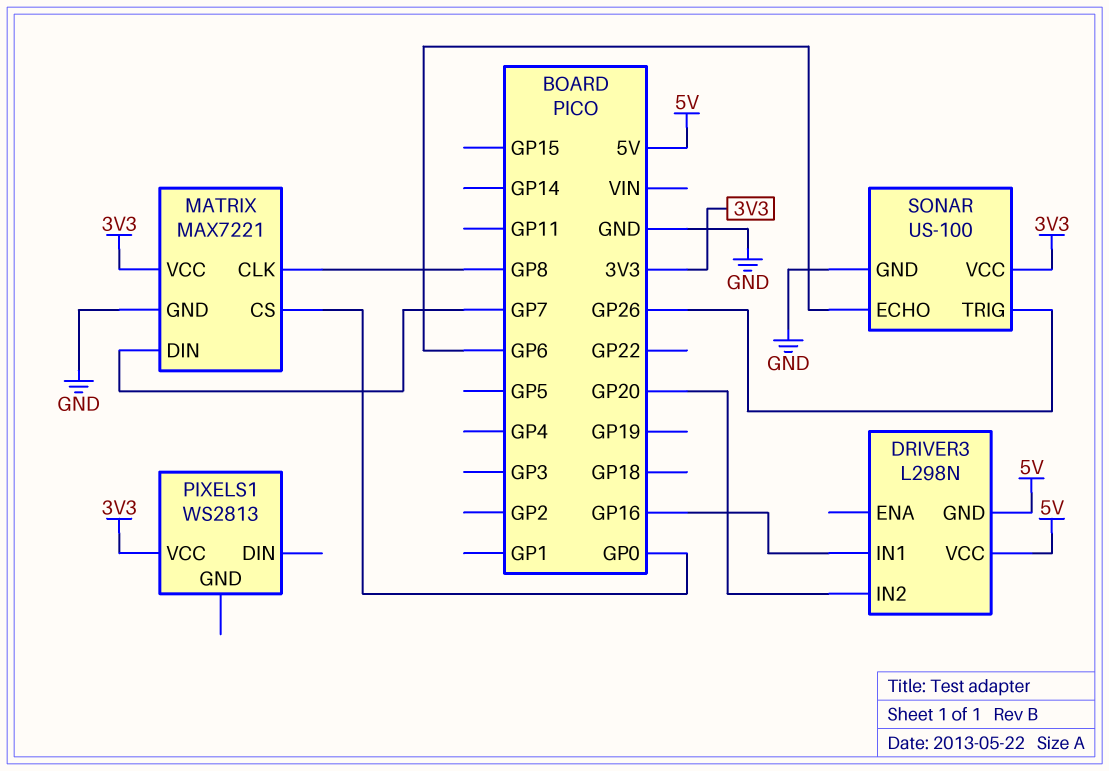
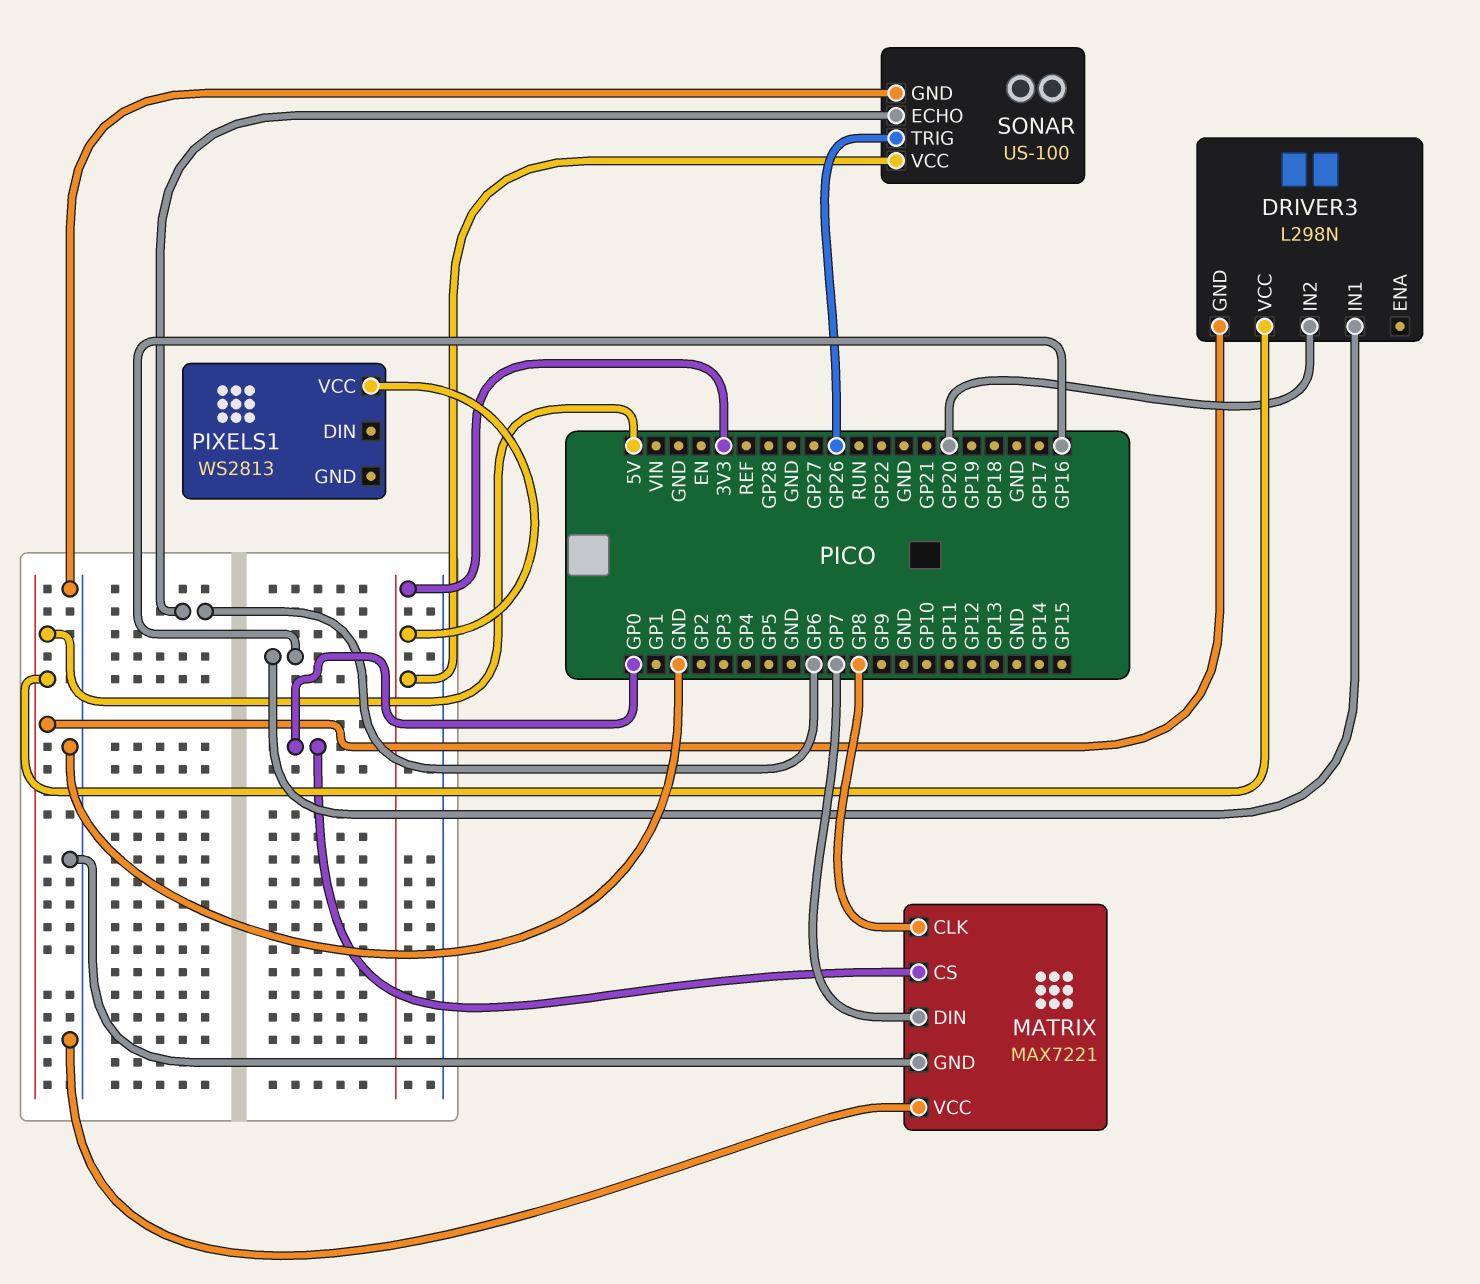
MATRIX pin VCC: 3V3 -> GND

